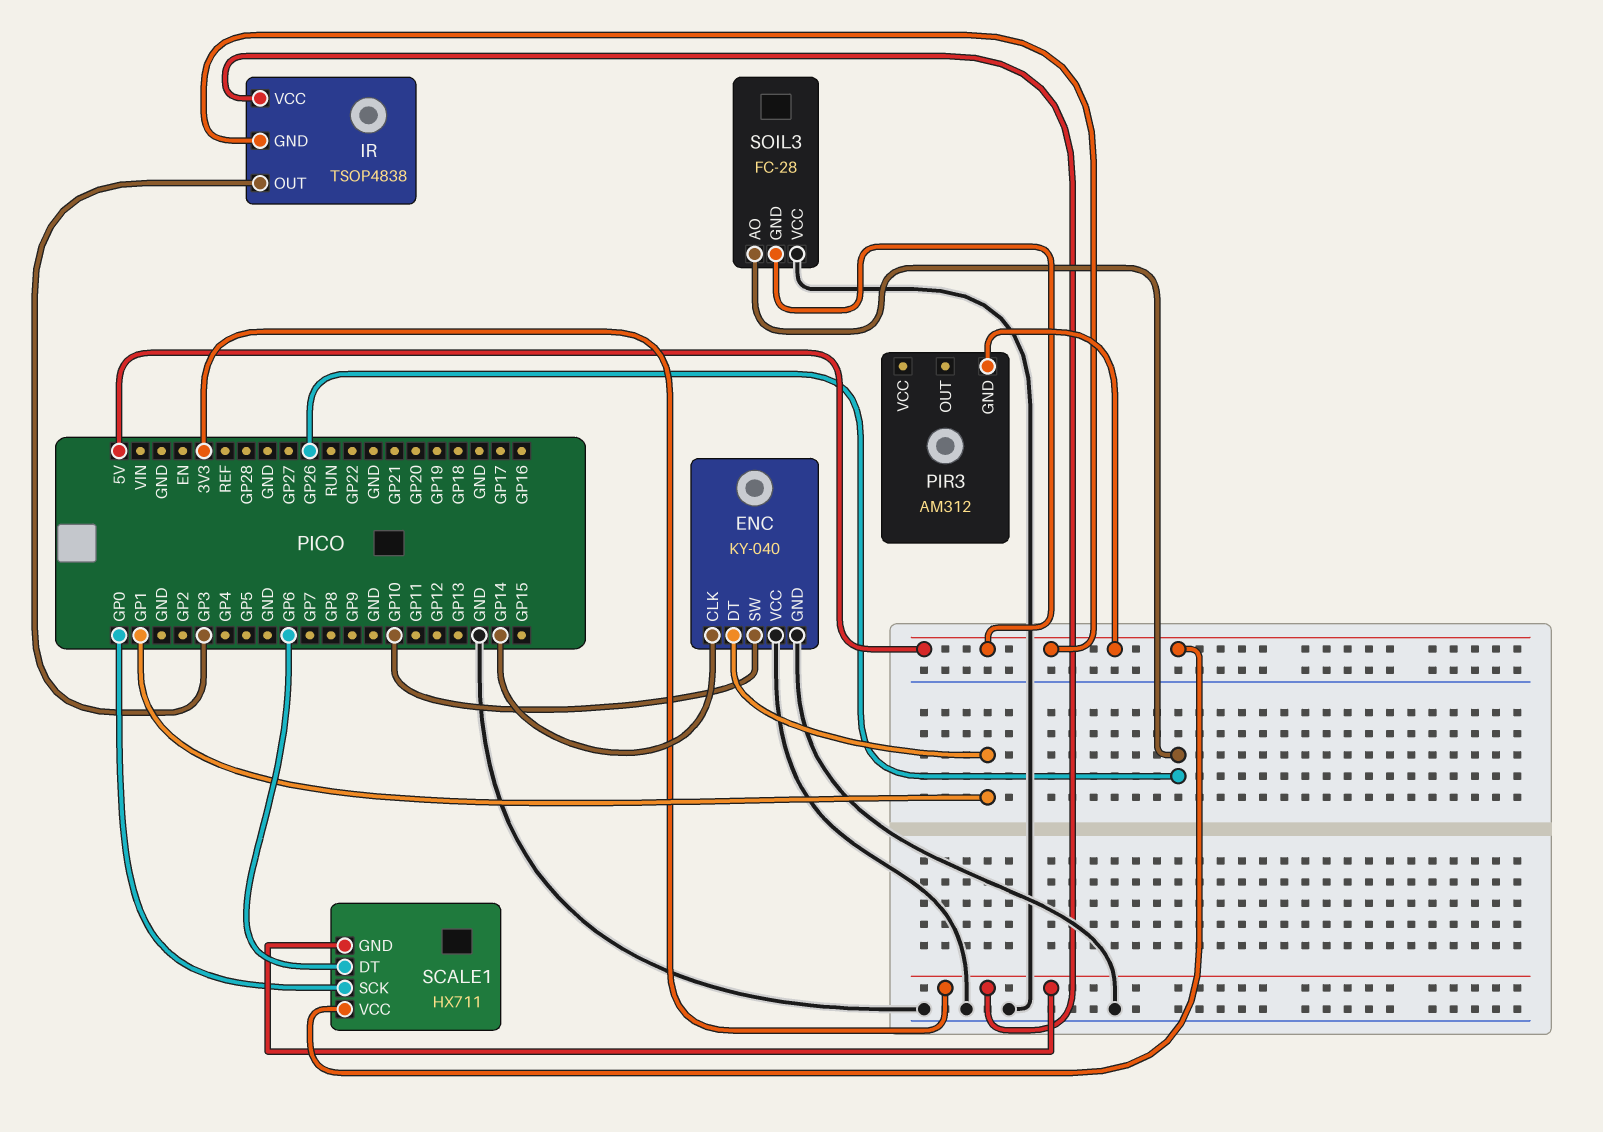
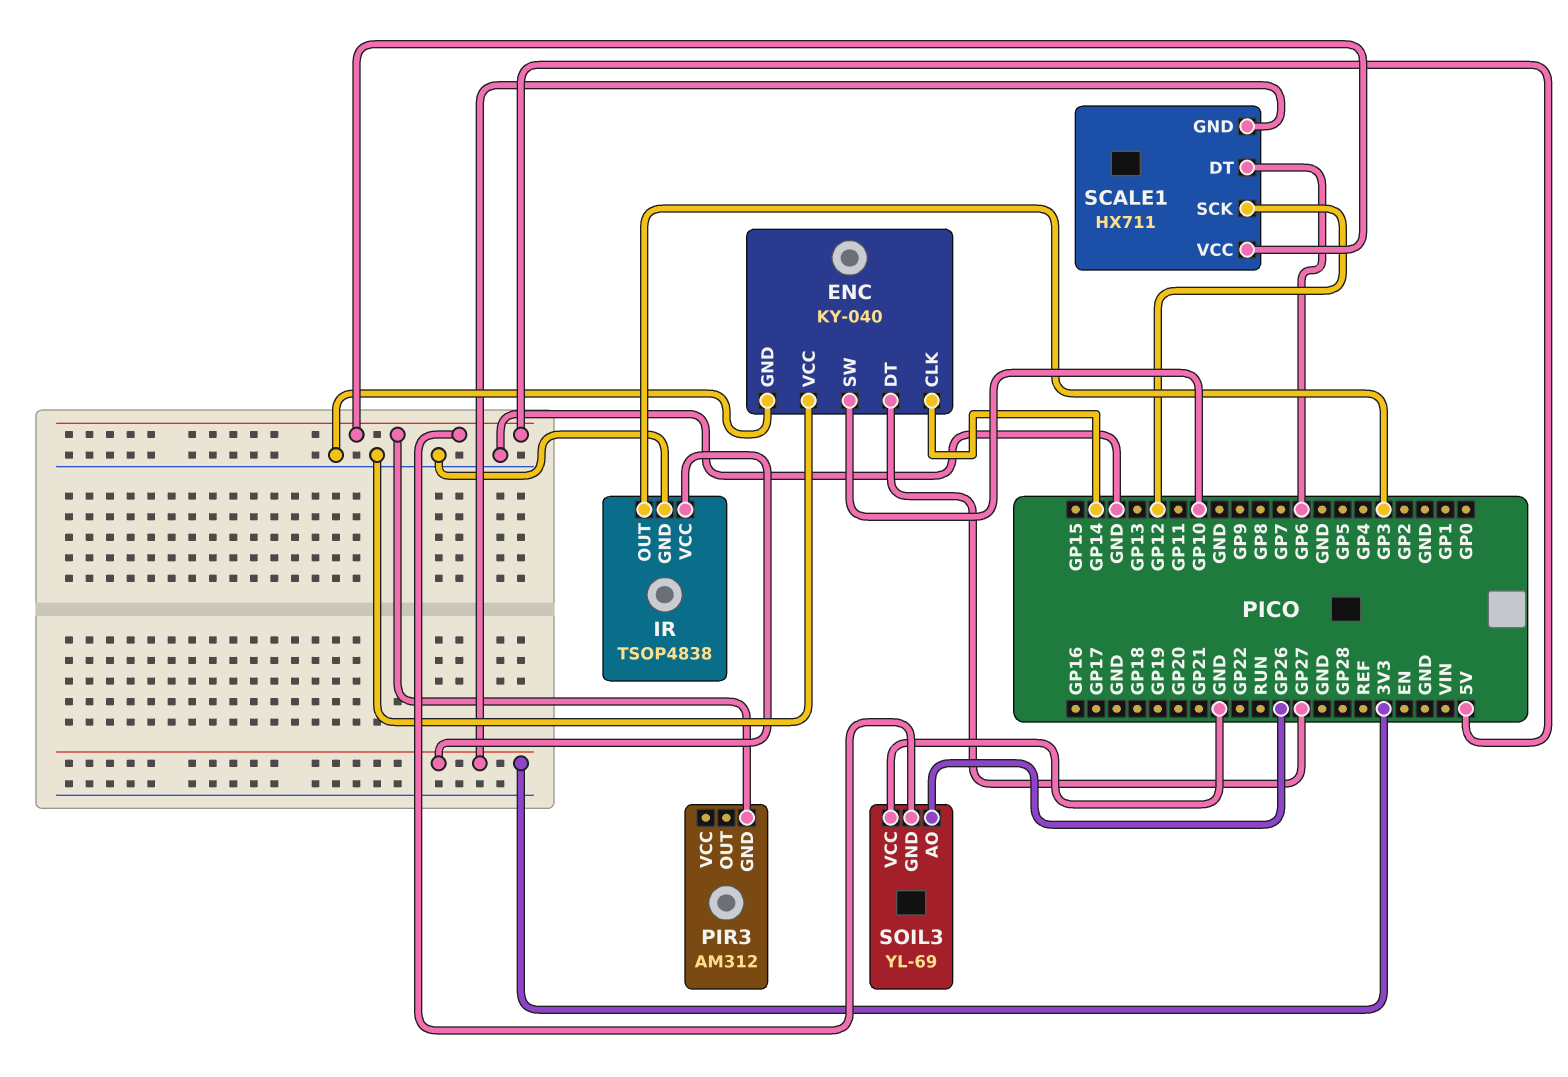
ENC pin DT: GP1 -> GP27
IR pin GND: 5V -> GND
SCALE1 pin SCK: GP0 -> GP12
SOIL3: FC-28 -> YL-69

